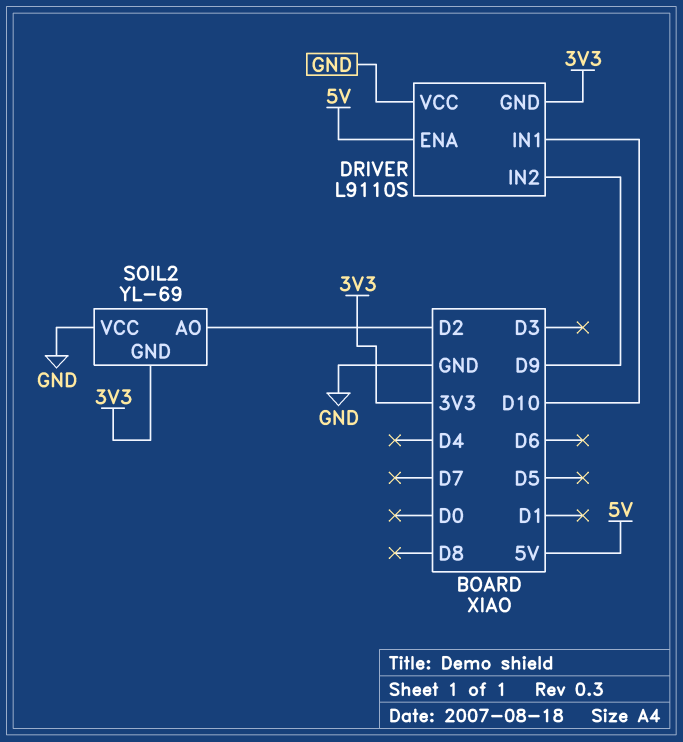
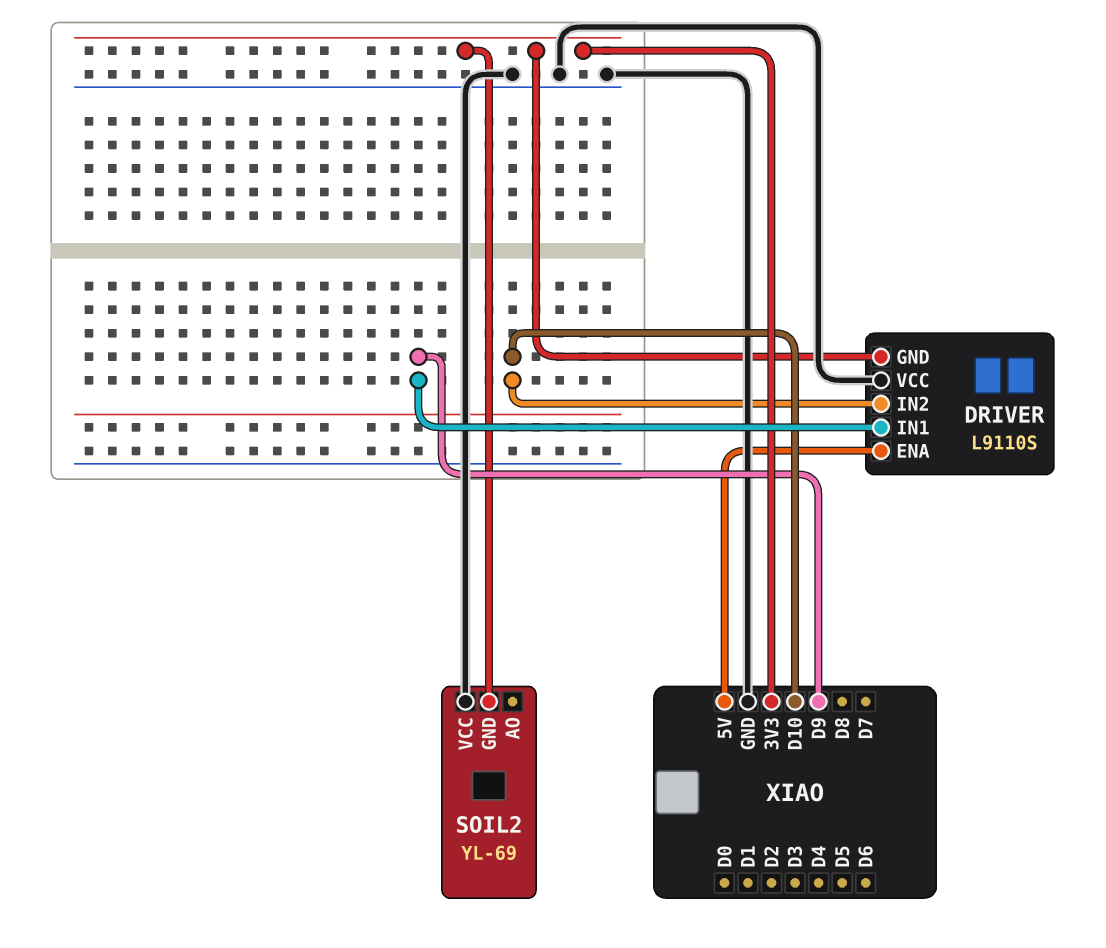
DRIVER pin IN1: D10 -> D9
DRIVER pin IN2: D9 -> D10
SOIL2 pin AO: D2 -> none

